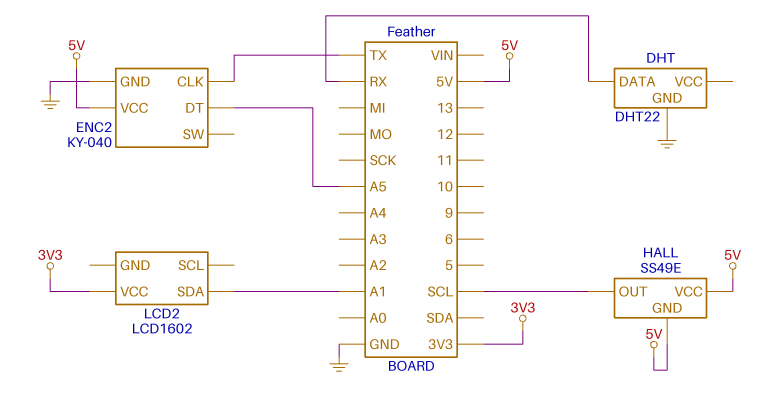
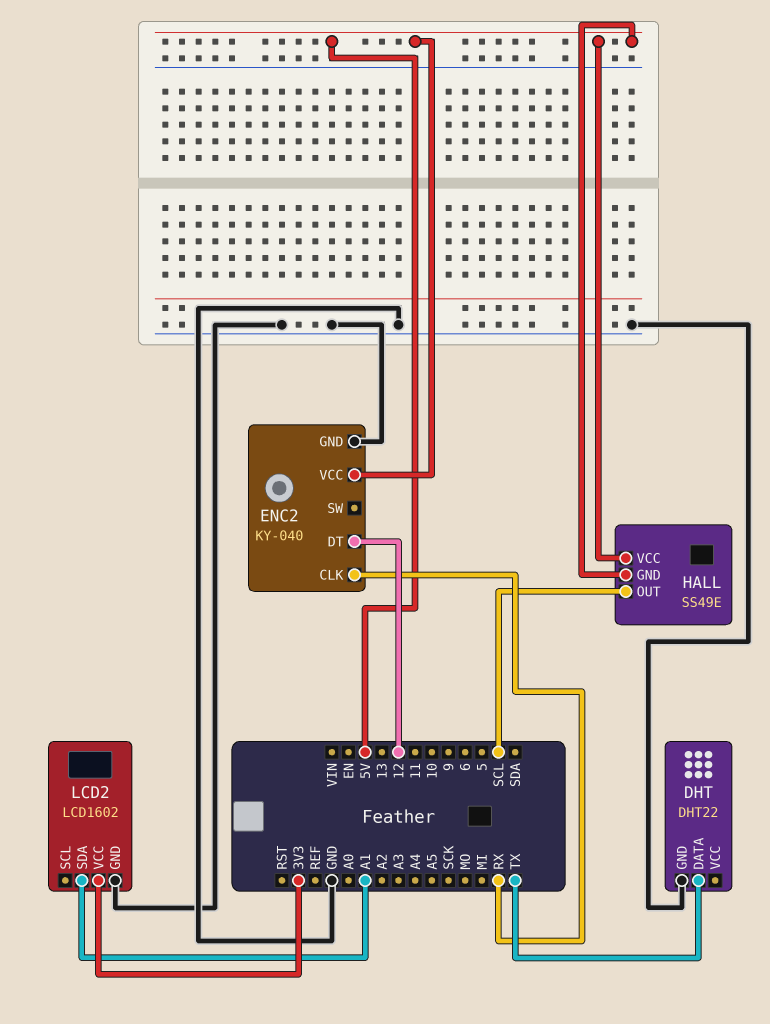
DHT pin DATA: RX -> TX
ENC2 pin CLK: TX -> RX
ENC2 pin DT: A5 -> 12
LCD2 pin GND: none -> GND

